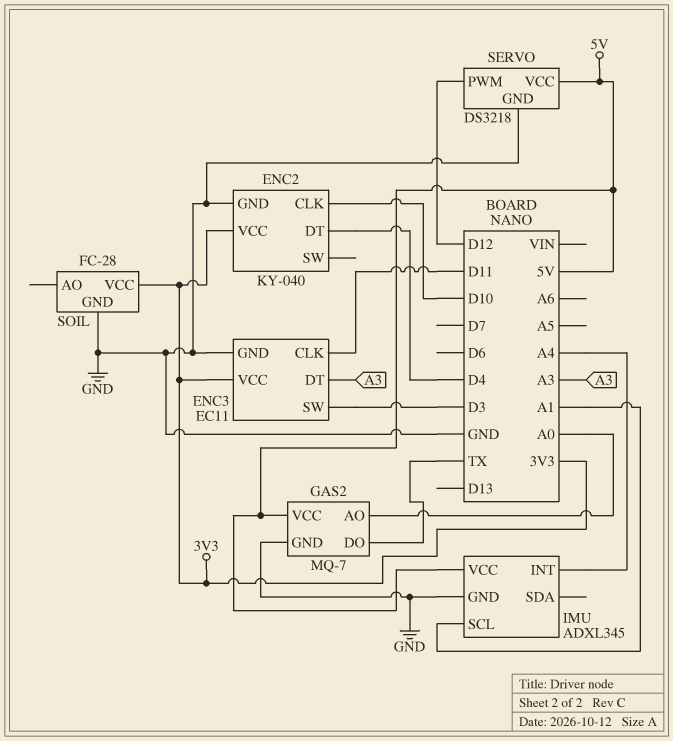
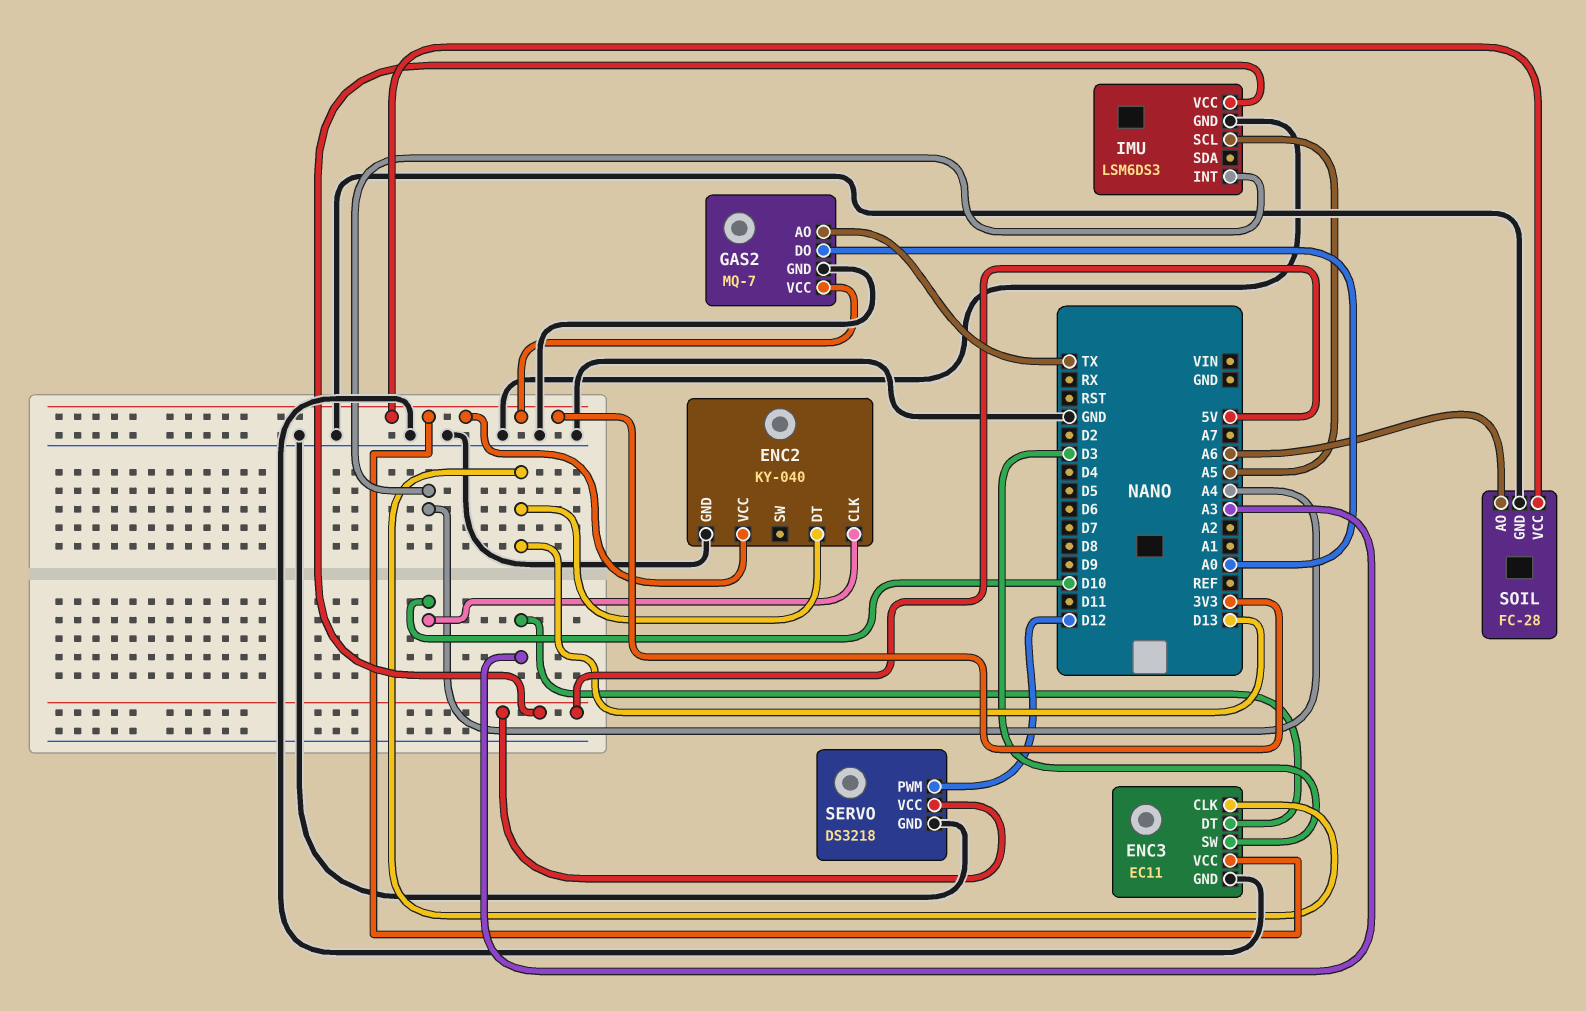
ENC2 pin DT: D4 -> D13
ENC3 pin CLK: D11 -> D13
GAS2 pin AO: A0 -> TX
GAS2 pin DO: TX -> A0
GAS2 pin VCC: 5V -> 3V3
IMU: ADXL345 -> LSM6DS3
IMU pin SCL: A1 -> A5
SOIL pin AO: none -> A6

